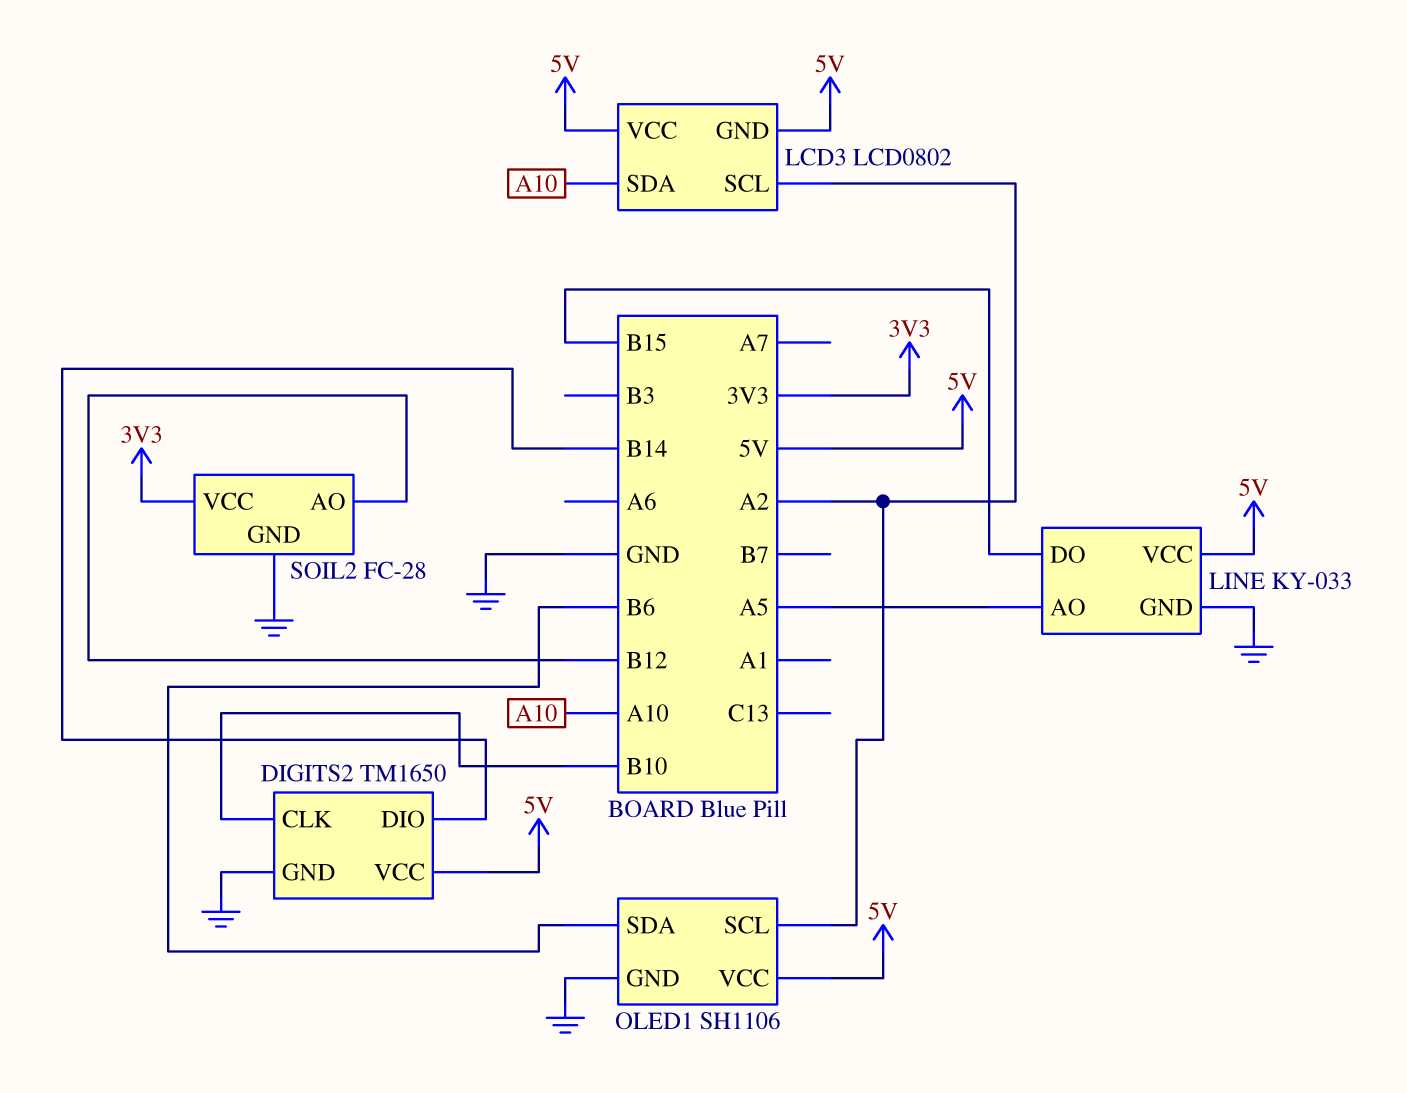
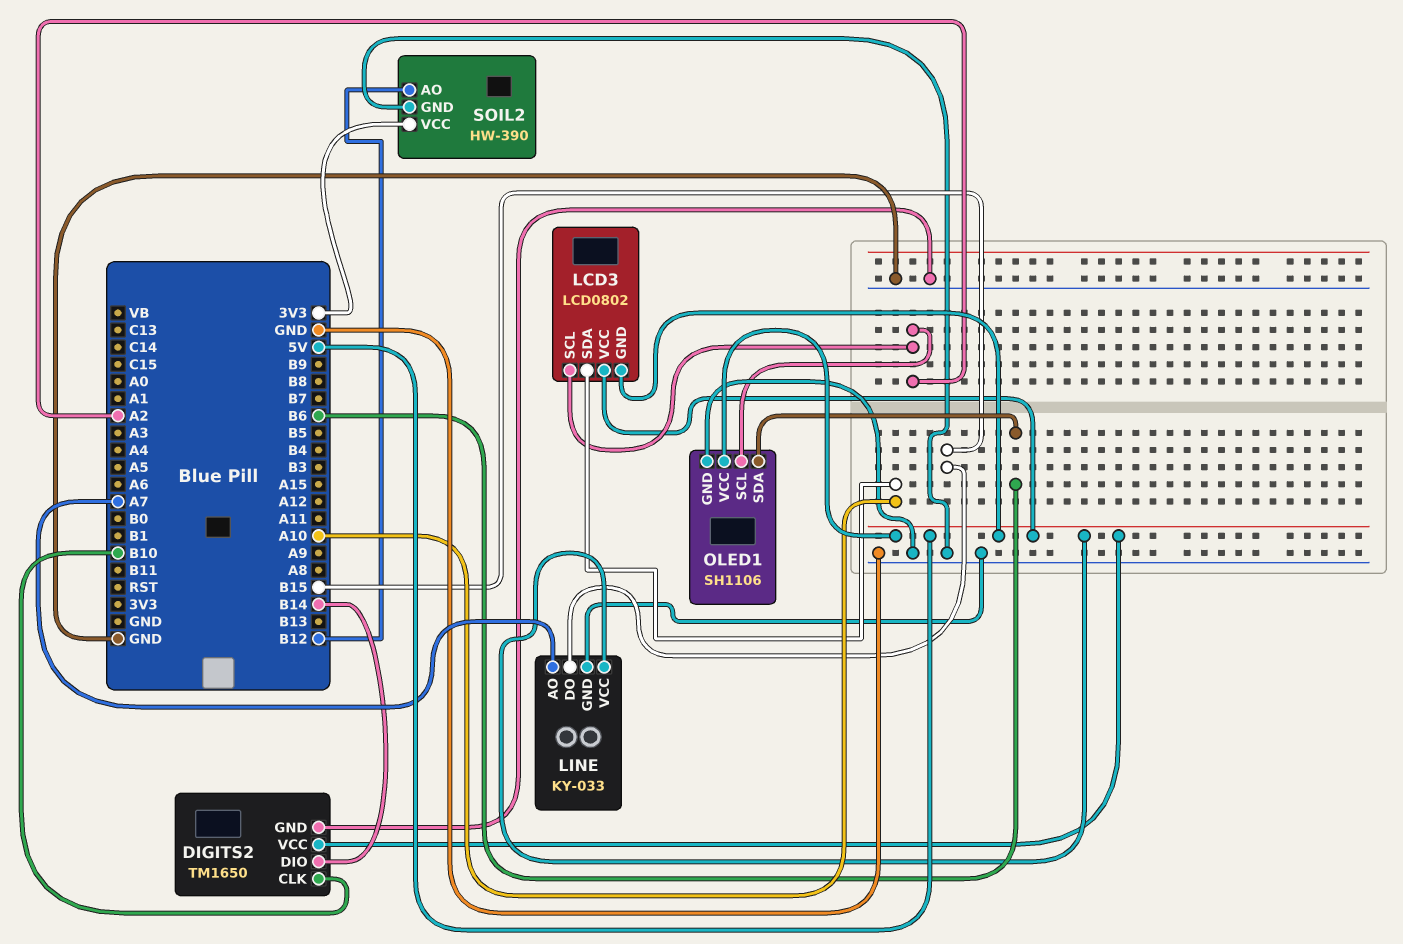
LINE pin AO: A5 -> A7
SOIL2: FC-28 -> HW-390

